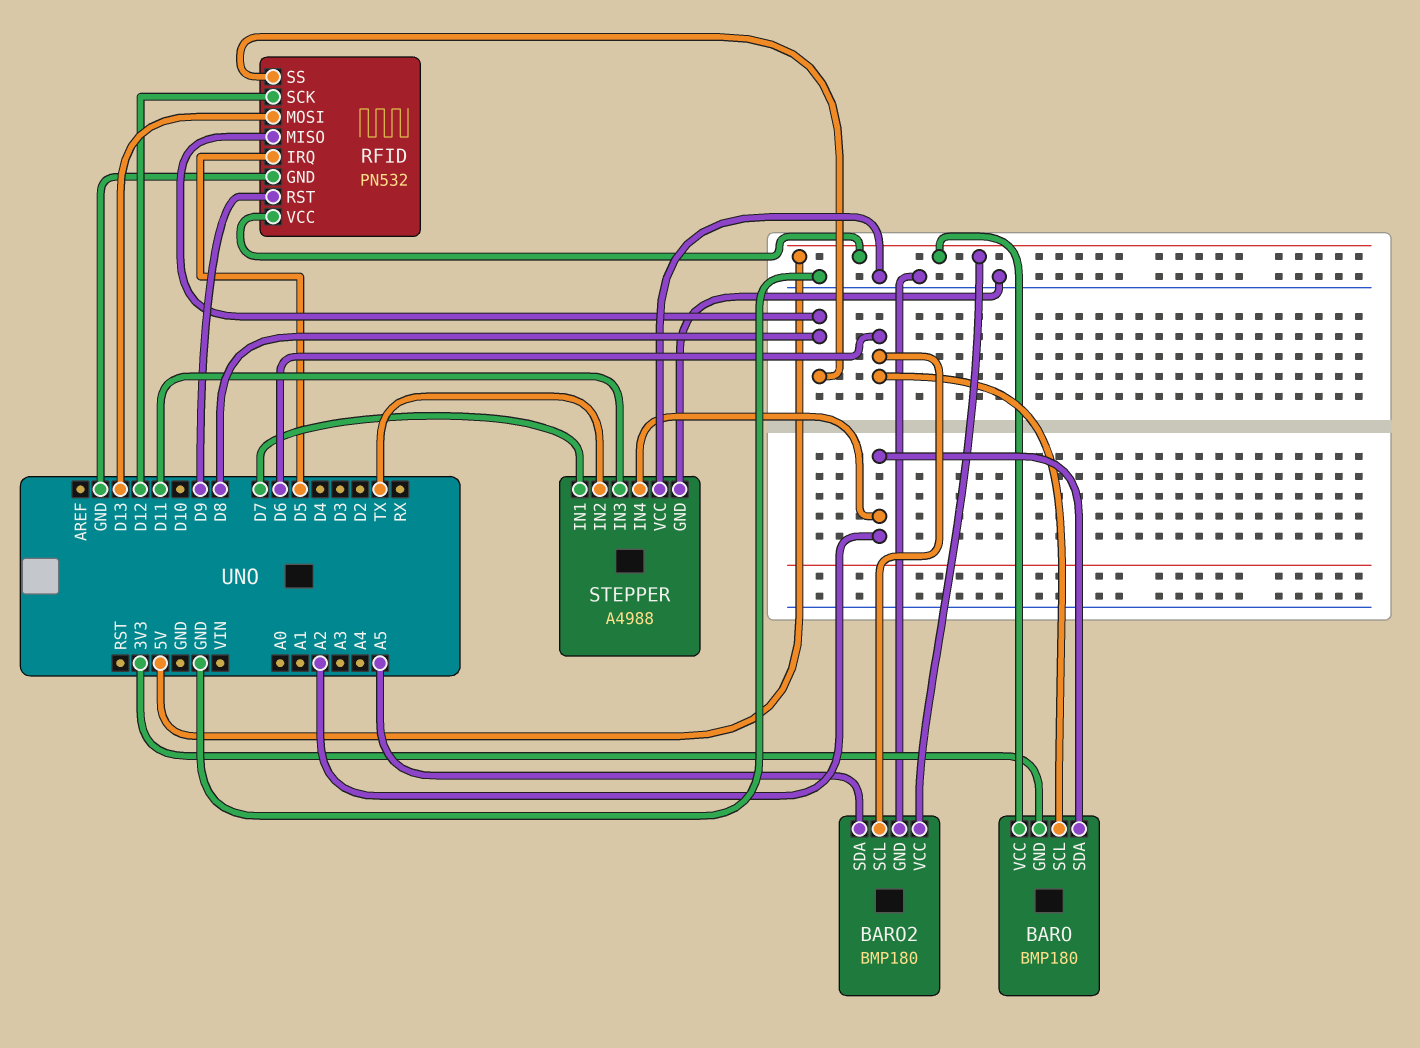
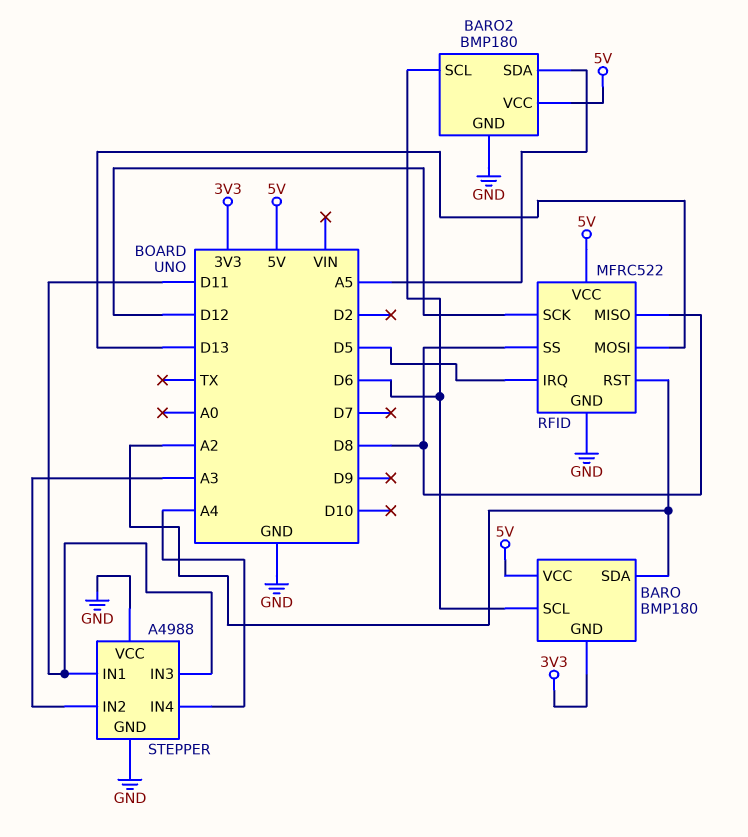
RFID: PN532 -> MFRC522
RFID pin RST: D9 -> A2
STEPPER pin IN1: D7 -> D11
STEPPER pin IN2: TX -> A3
STEPPER pin IN4: A2 -> A4

